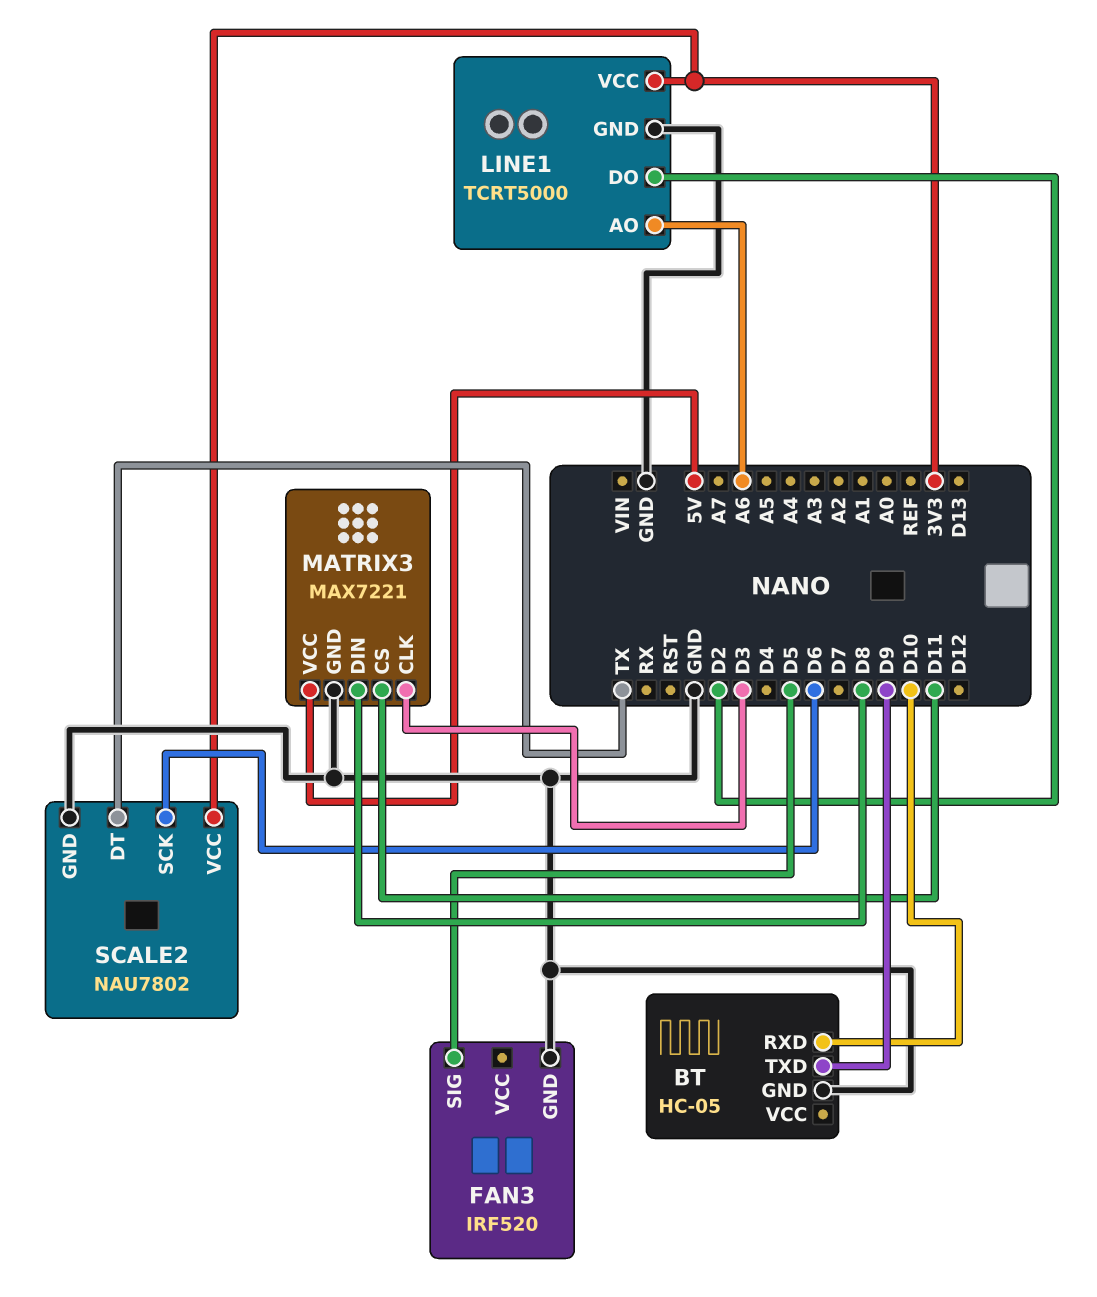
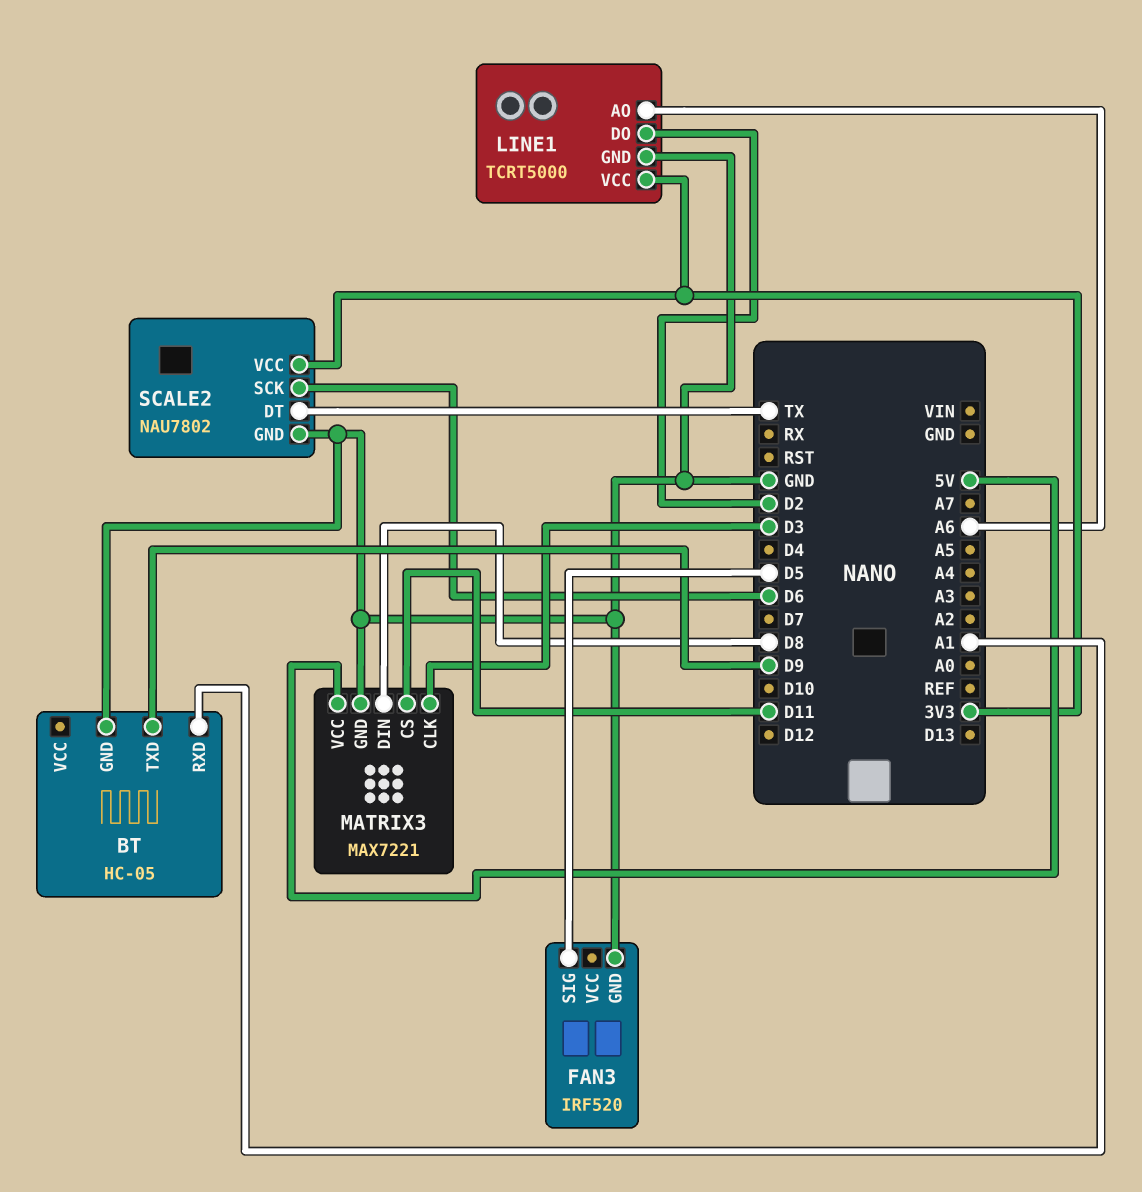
BT pin RXD: D10 -> A1

